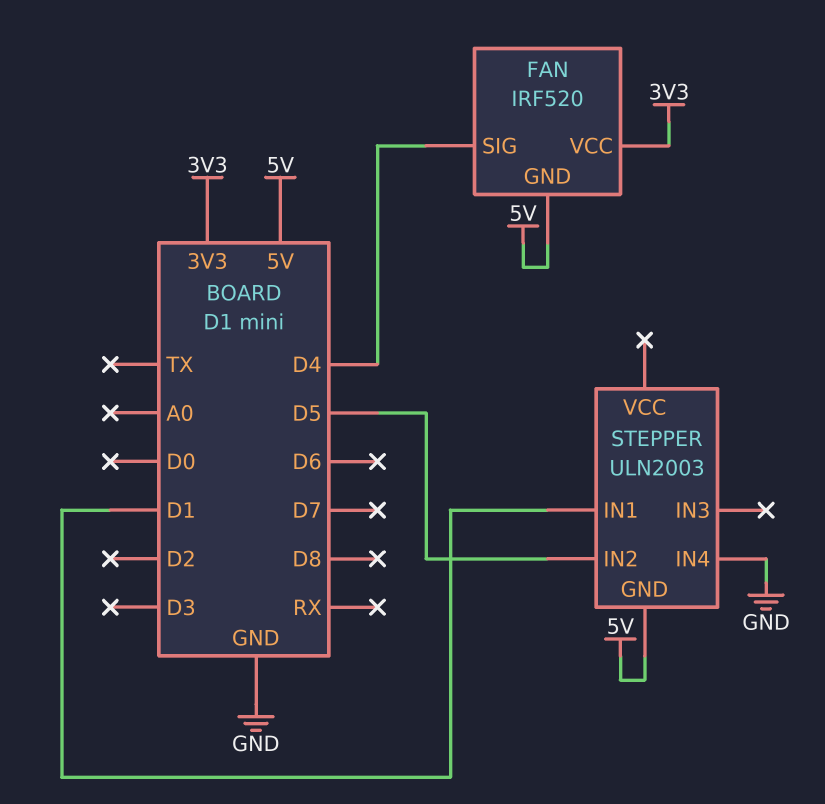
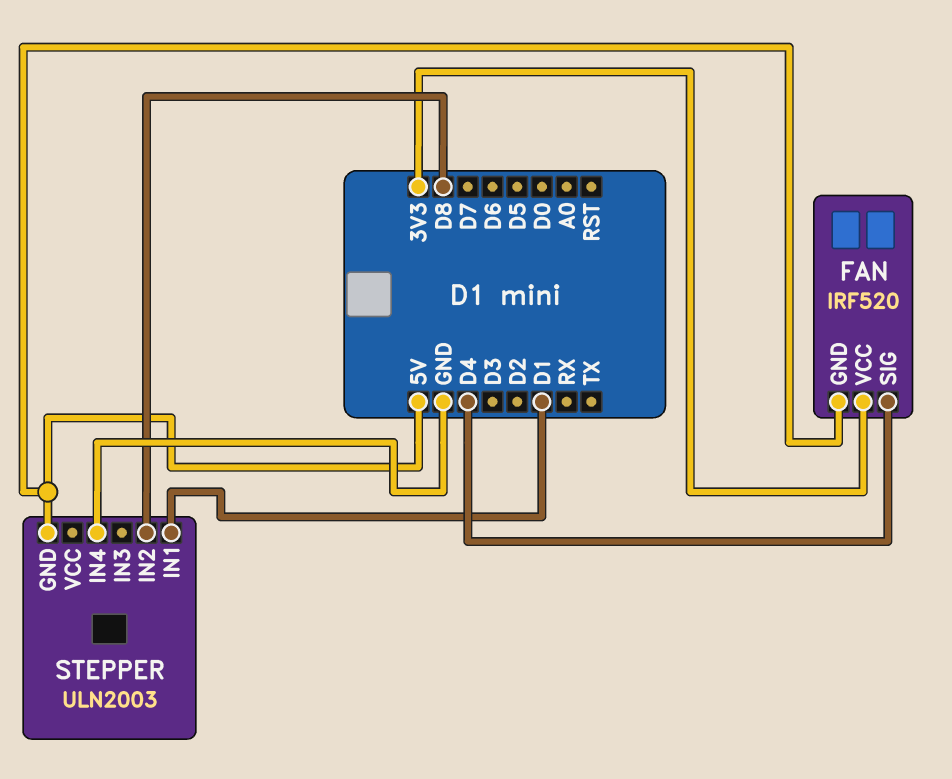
STEPPER pin IN2: D5 -> D8

